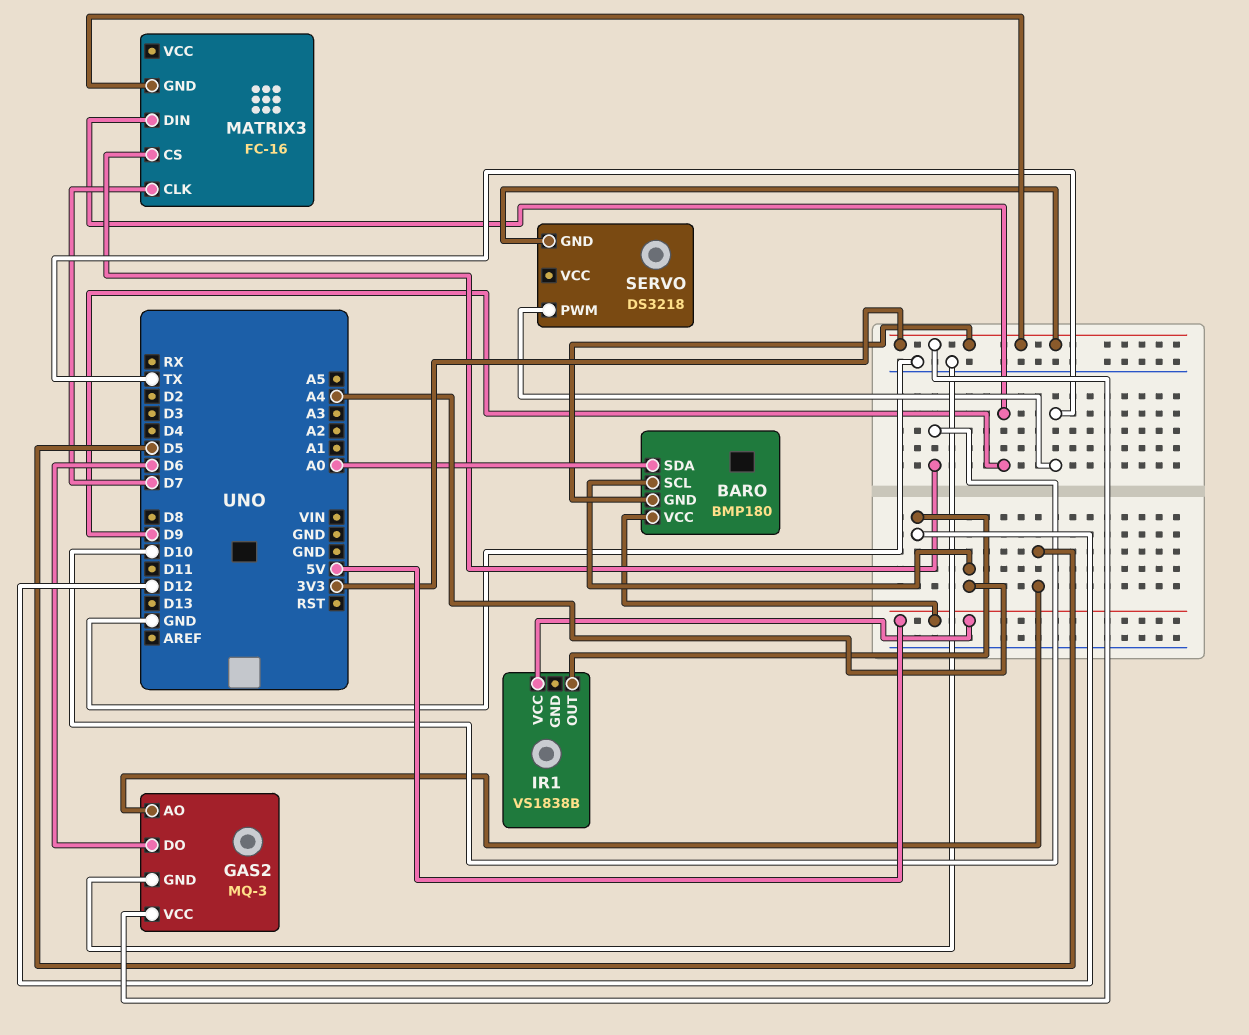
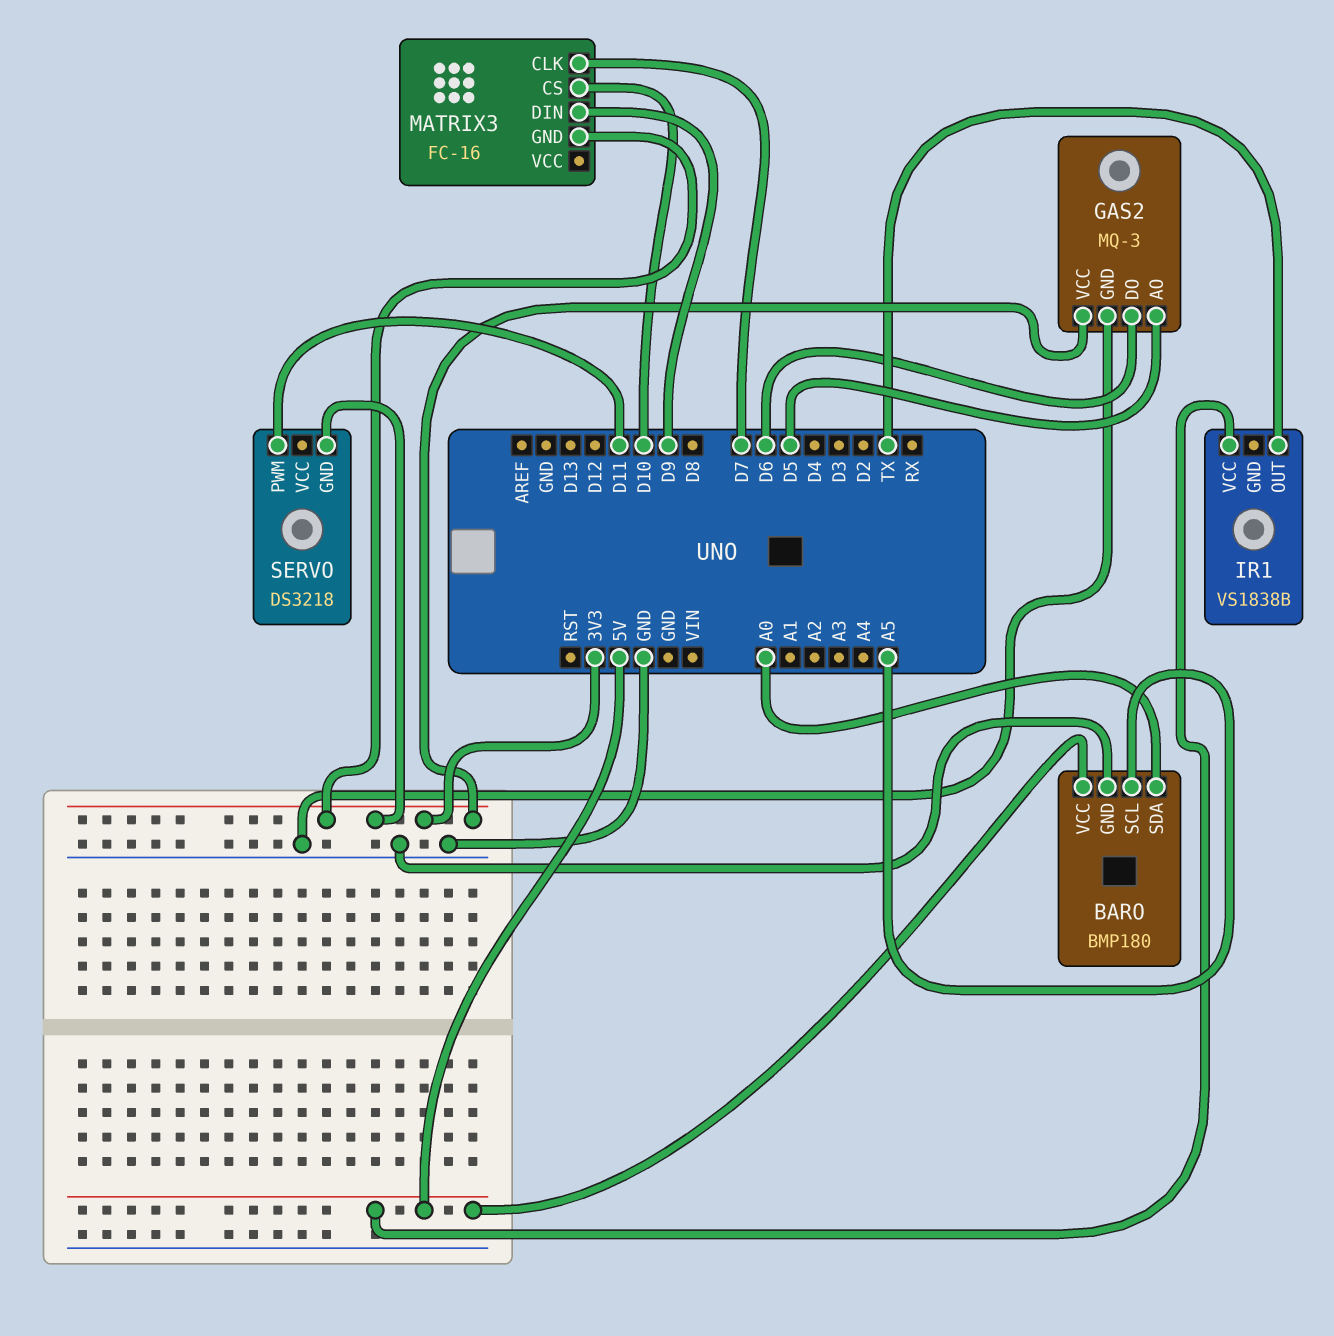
BARO pin GND: 3V3 -> GND
BARO pin SCL: A4 -> A5
IR1 pin OUT: D12 -> TX
SERVO pin PWM: TX -> D11

